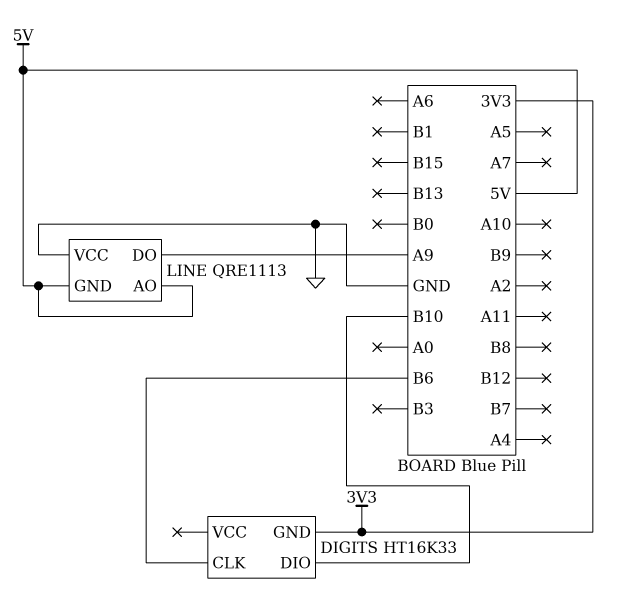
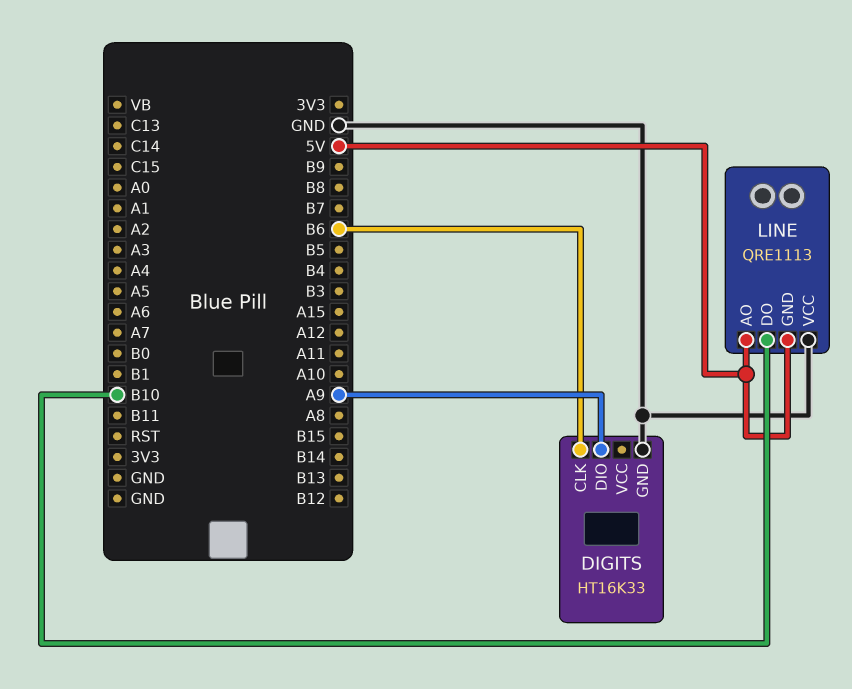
DIGITS pin DIO: B10 -> A9
DIGITS pin GND: 3V3 -> GND
LINE pin DO: A9 -> B10

